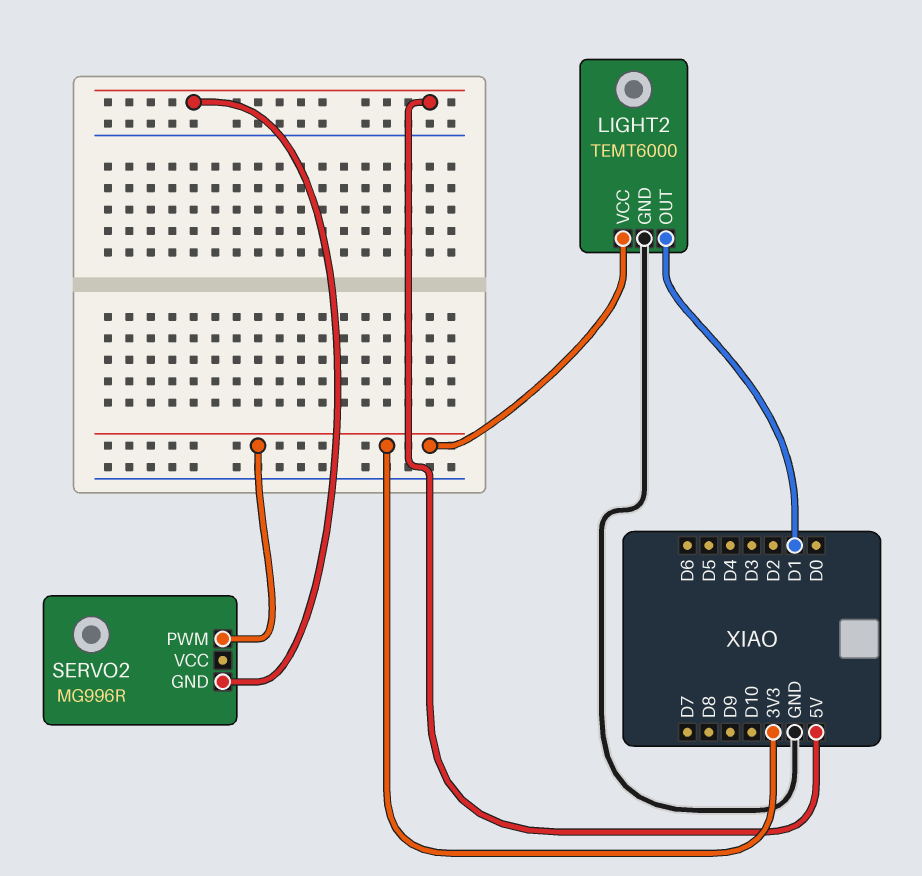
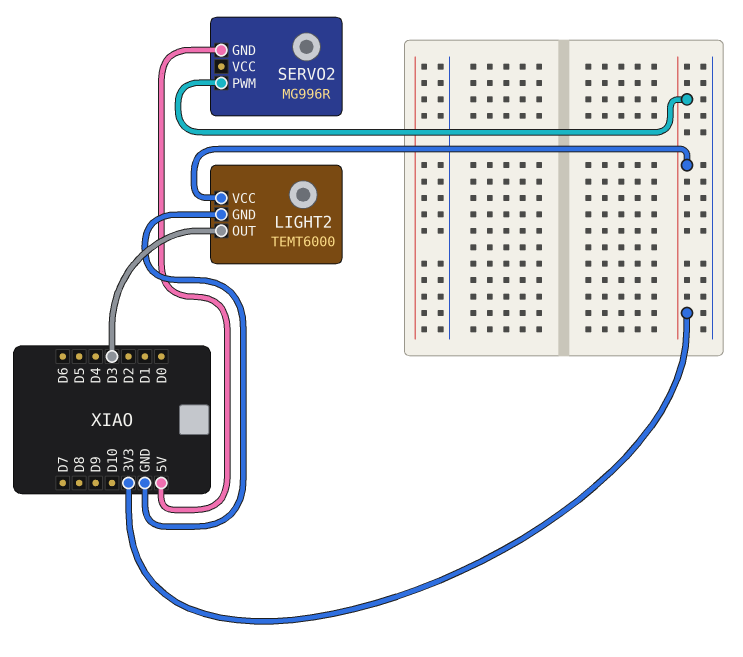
LIGHT2 pin OUT: D1 -> D3

